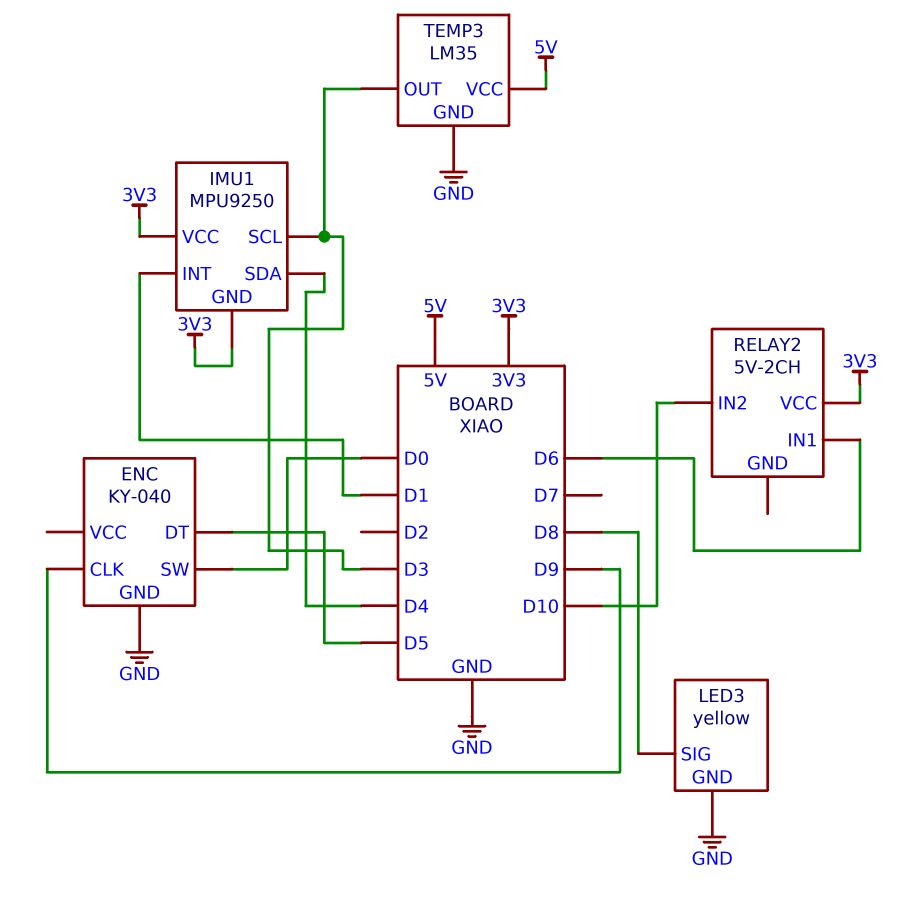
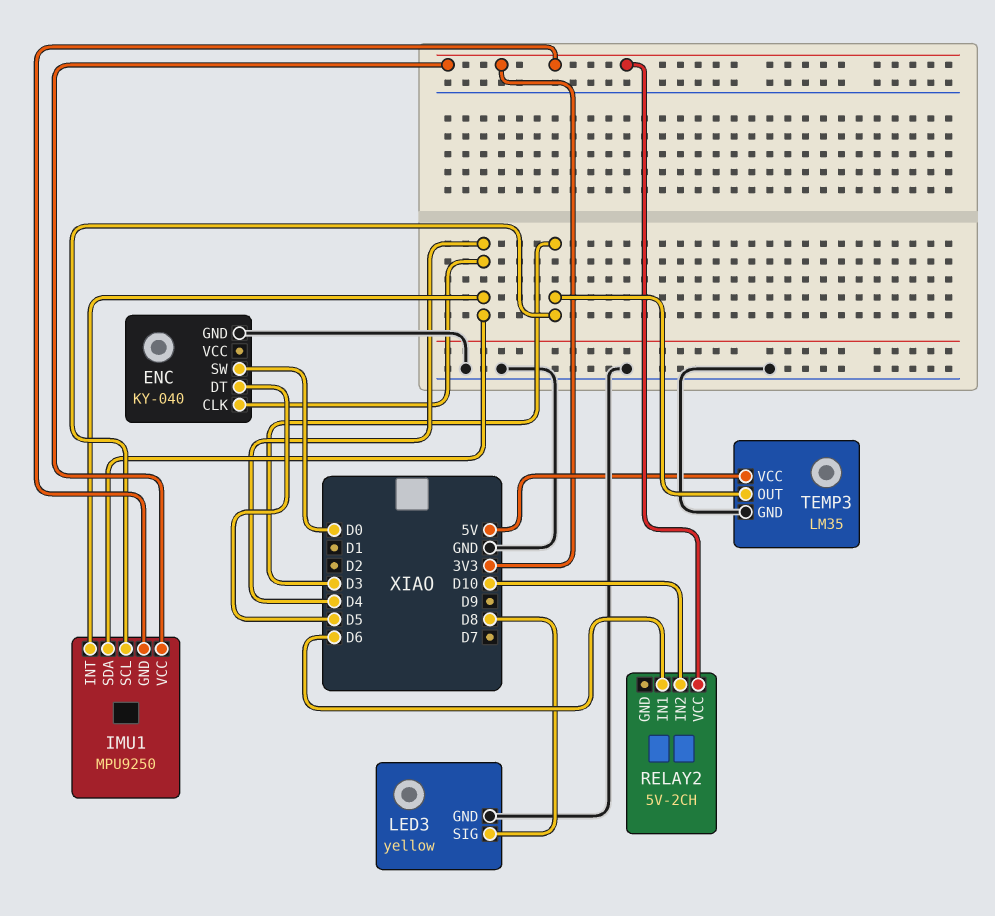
ENC pin CLK: D9 -> D4
IMU1 pin INT: D1 -> D4

